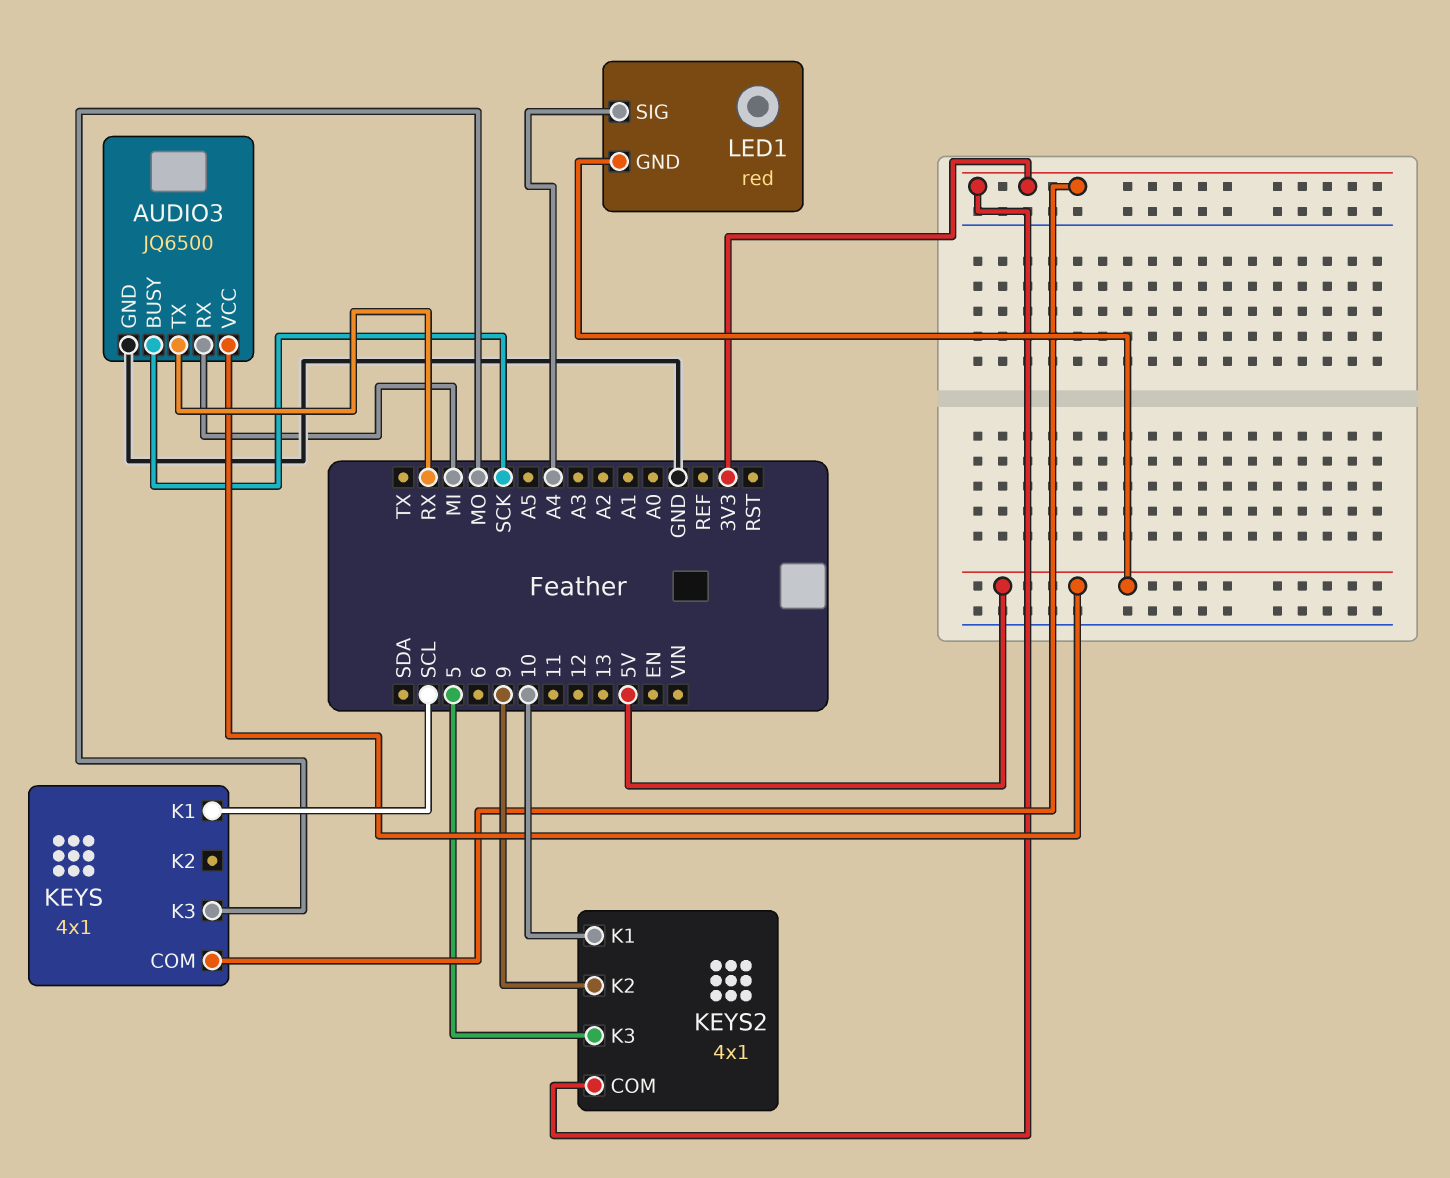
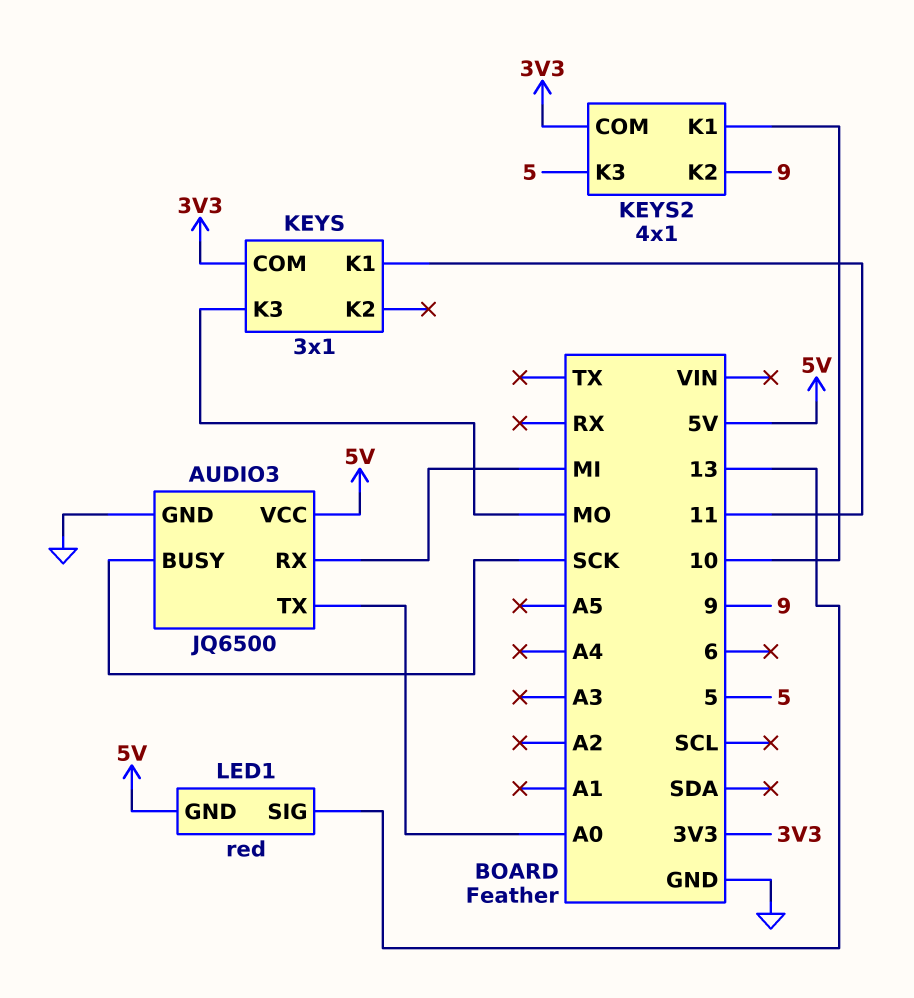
AUDIO3 pin TX: RX -> A0
KEYS: 4x1 -> 3x1
KEYS pin K1: SCL -> 11
LED1 pin SIG: A4 -> 13

